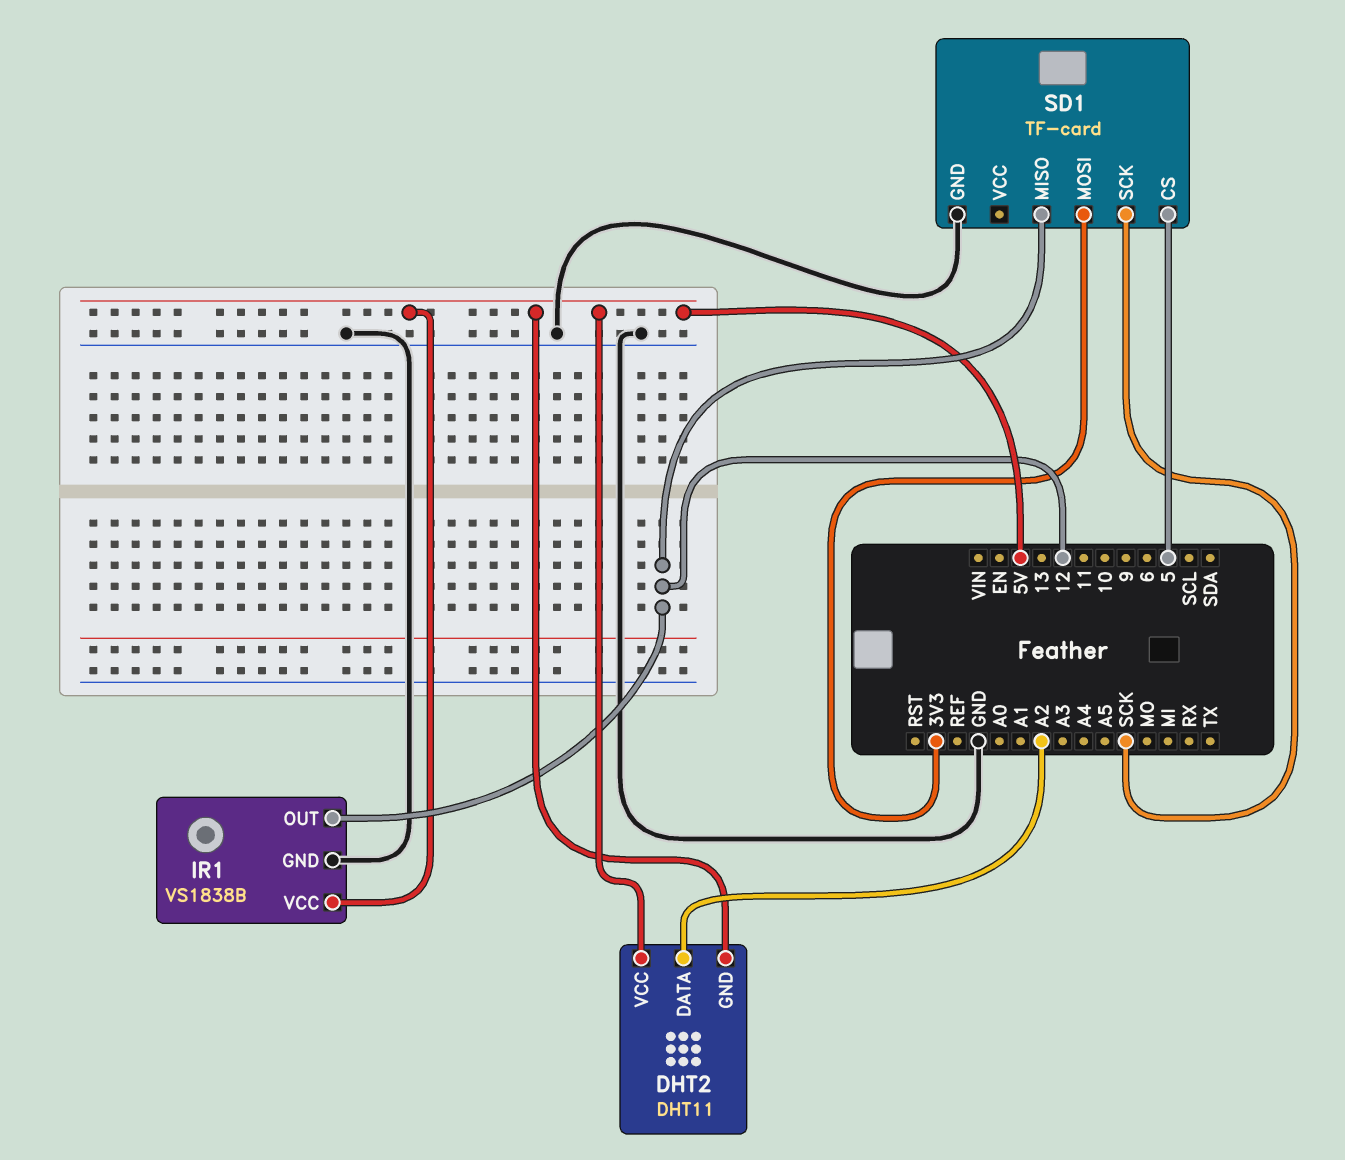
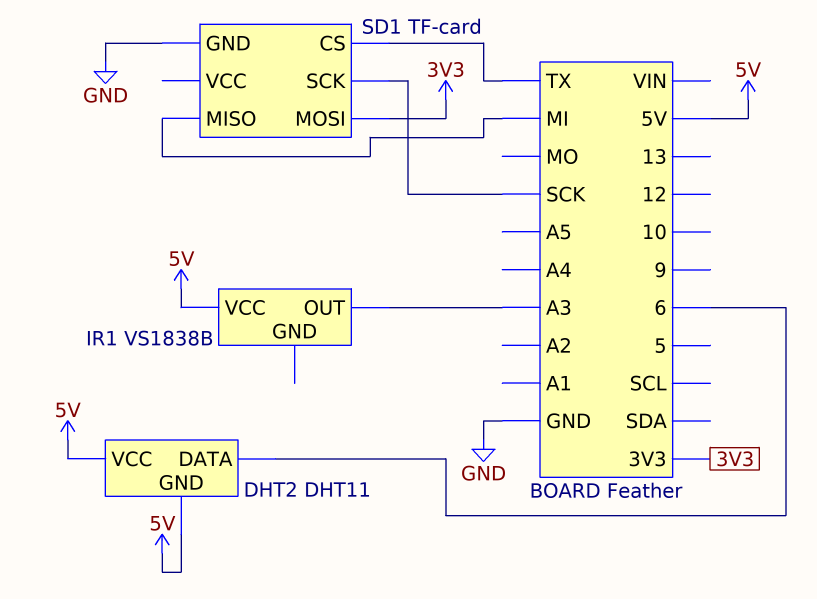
DHT2 pin DATA: A2 -> 6
IR1 pin GND: GND -> none
IR1 pin OUT: 12 -> A3
SD1 pin CS: 5 -> TX
SD1 pin MISO: 12 -> MI

